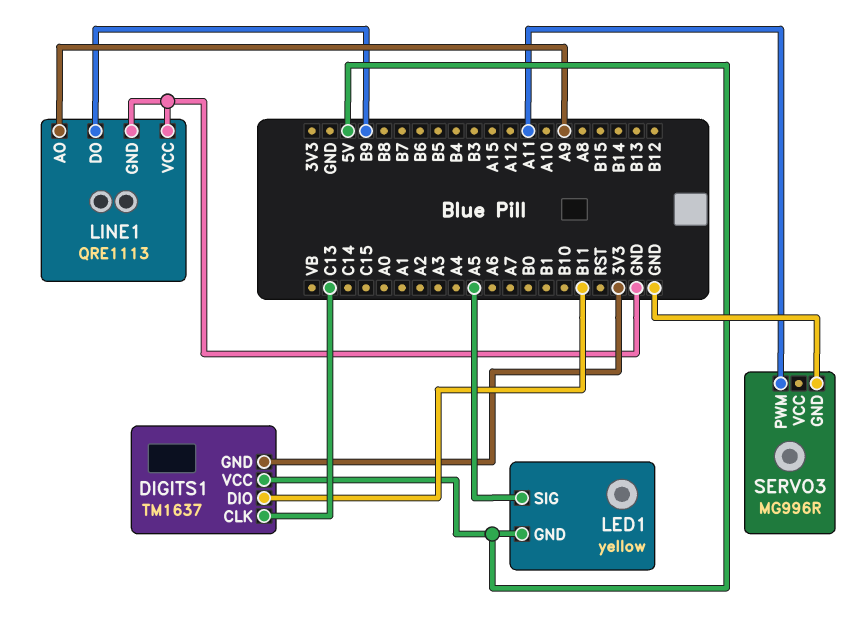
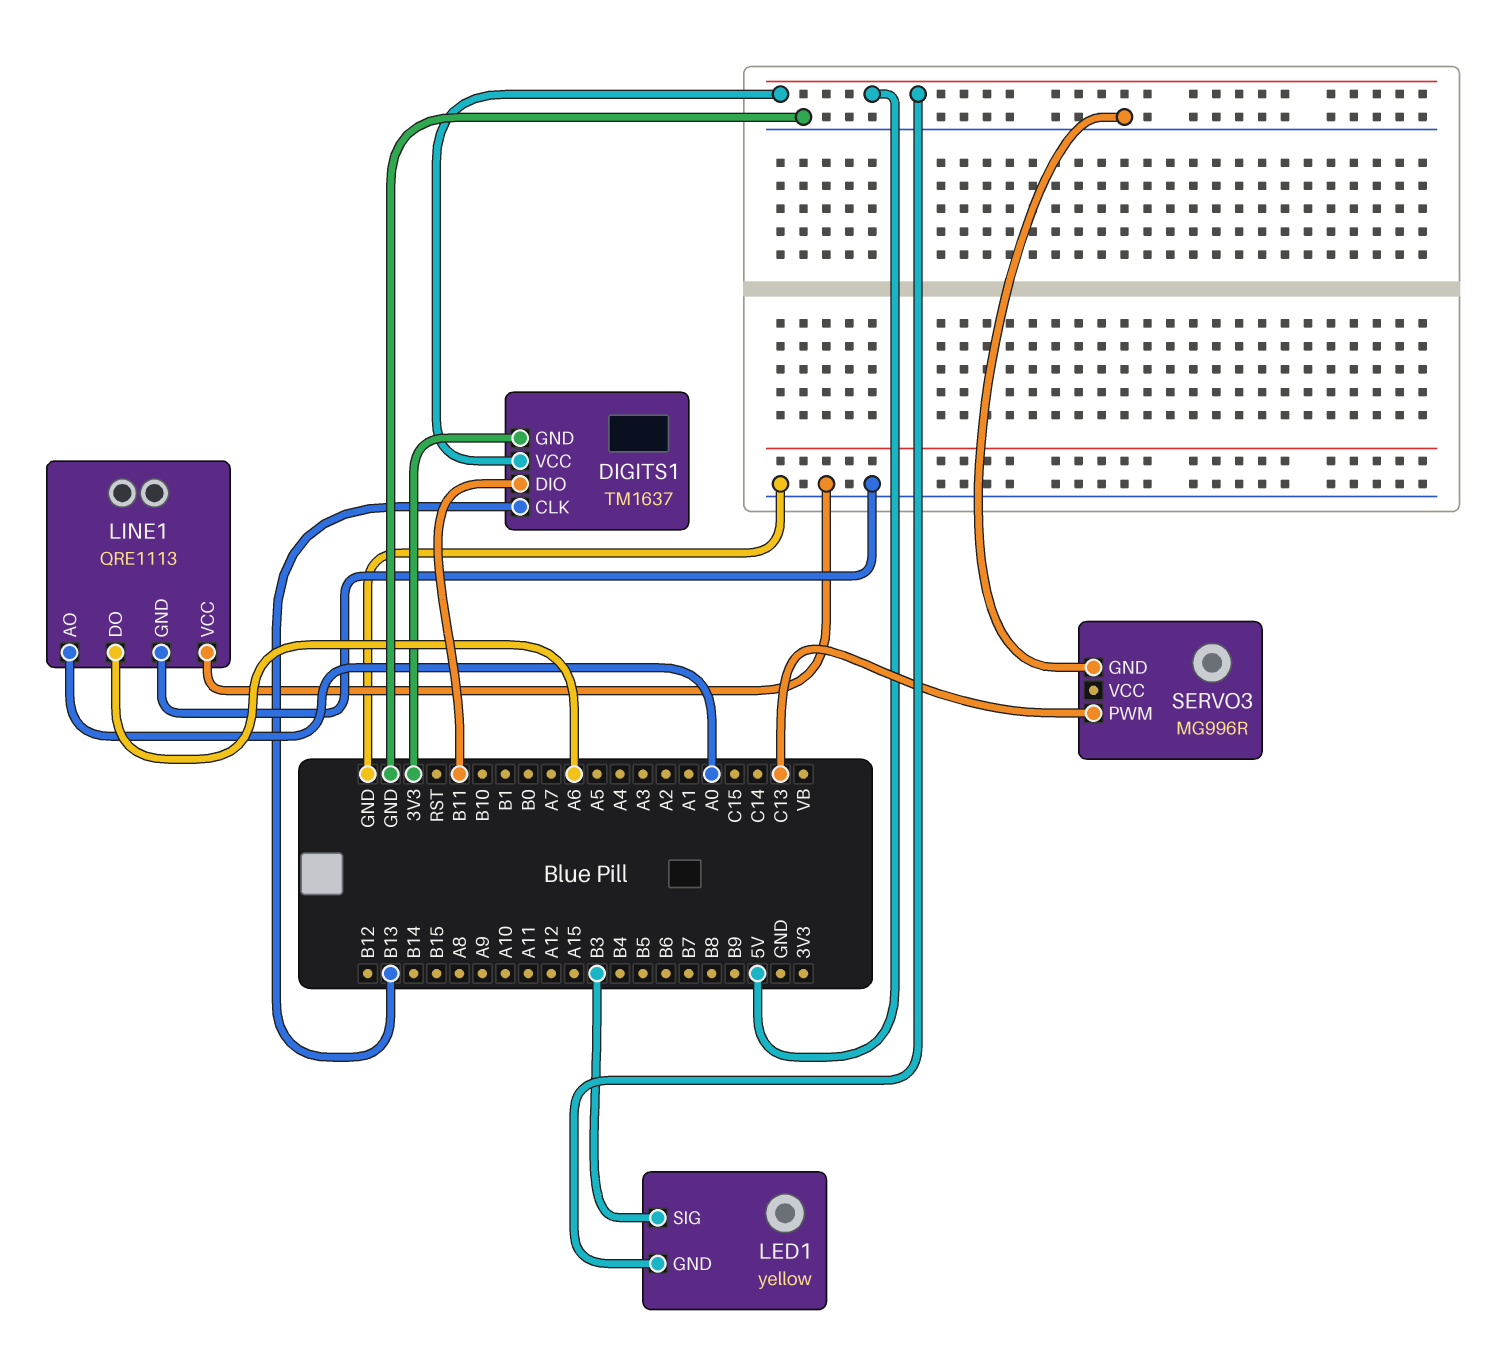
DIGITS1 pin CLK: C13 -> B13
LED1 pin SIG: A5 -> B3
LINE1 pin AO: A9 -> A0
LINE1 pin DO: B9 -> A6
SERVO3 pin PWM: A11 -> C13

